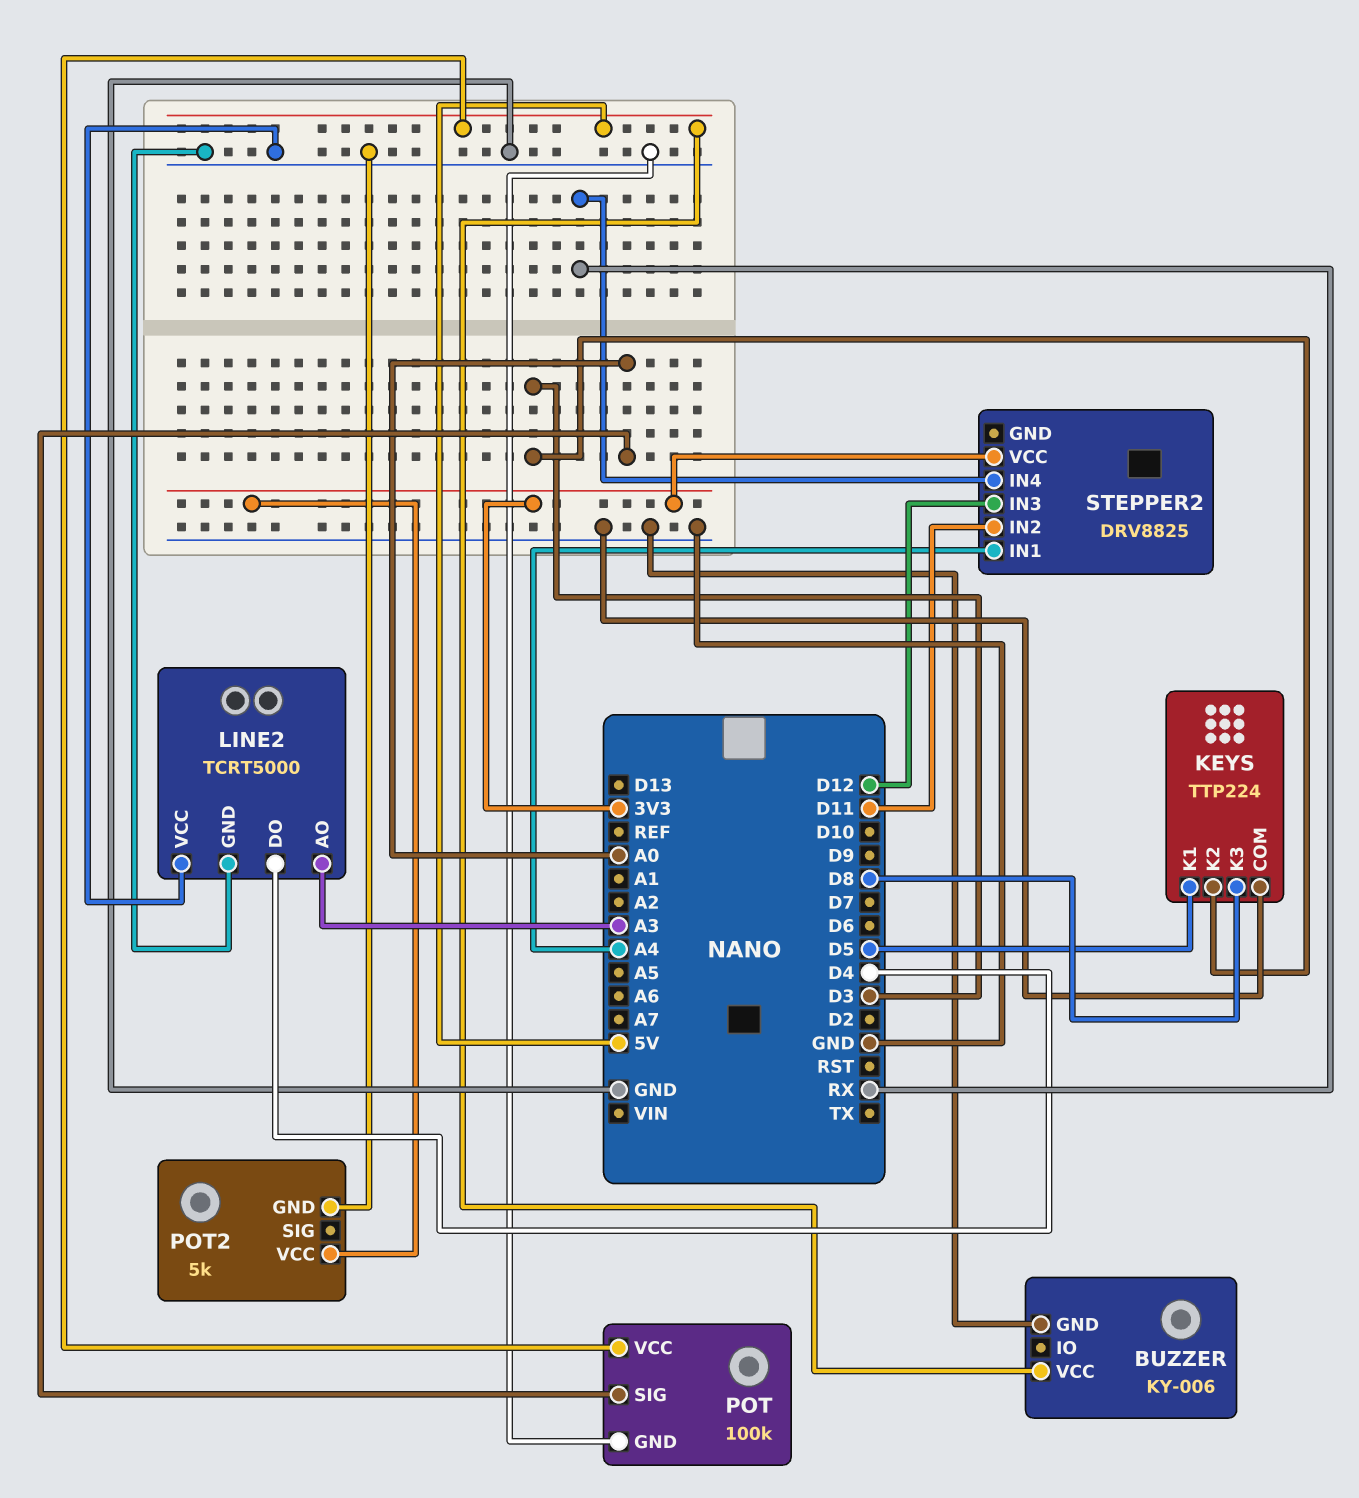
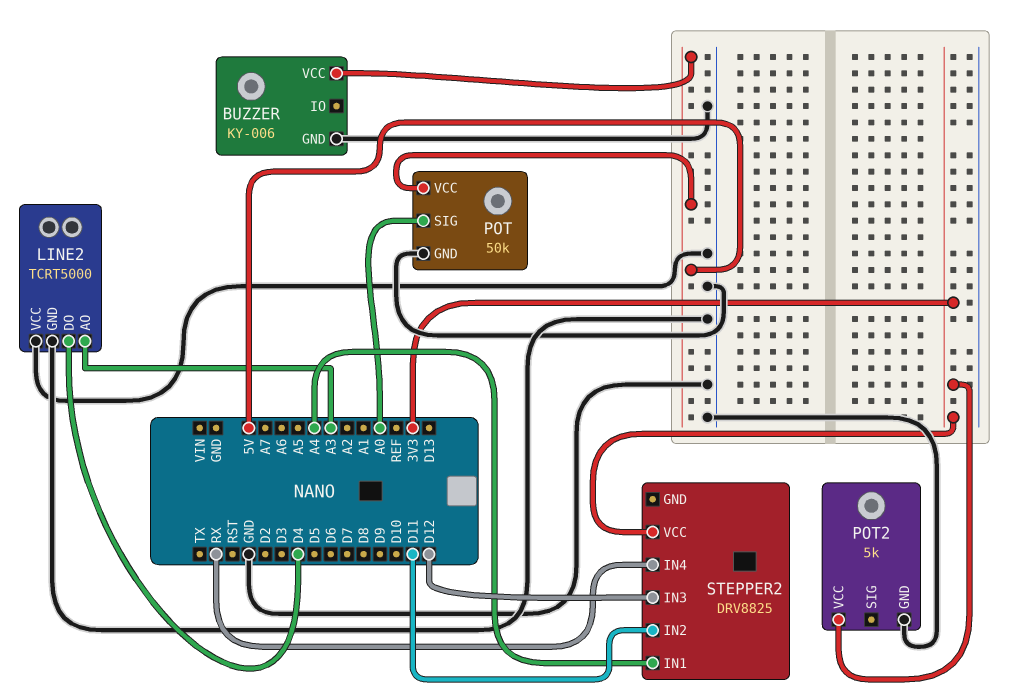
KEYS: TTP224 -> none
KEYS pin COM: GND -> none
KEYS pin K1: D5 -> none
KEYS pin K2: D3 -> none
KEYS pin K3: D8 -> none
POT: 100k -> 50k

